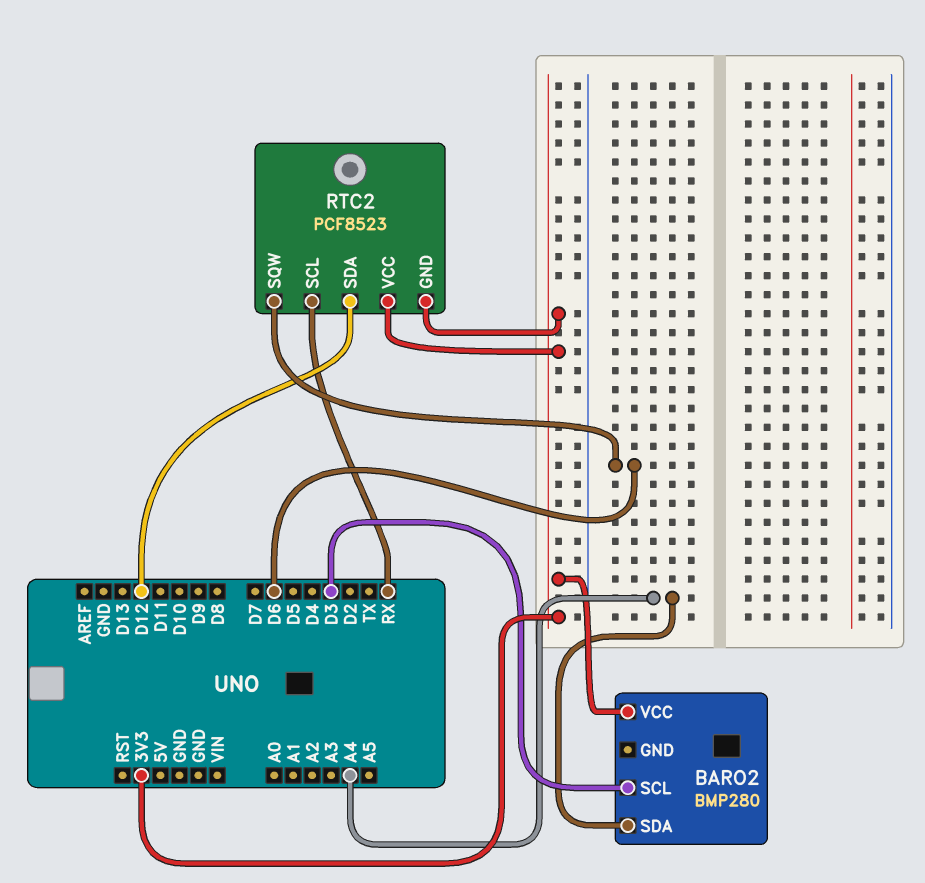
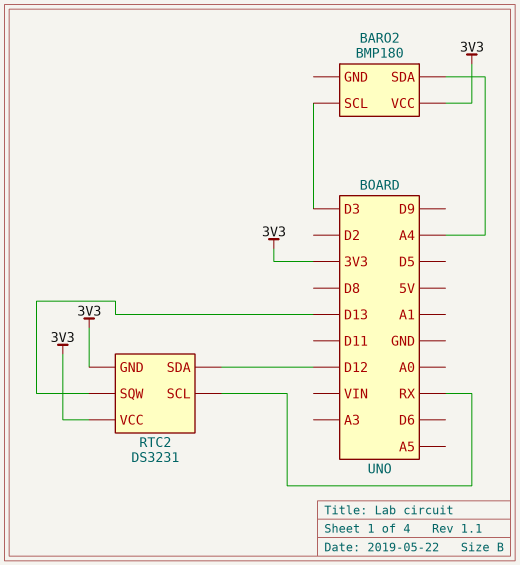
BARO2: BMP280 -> BMP180
RTC2: PCF8523 -> DS3231
RTC2 pin SQW: D6 -> D13

